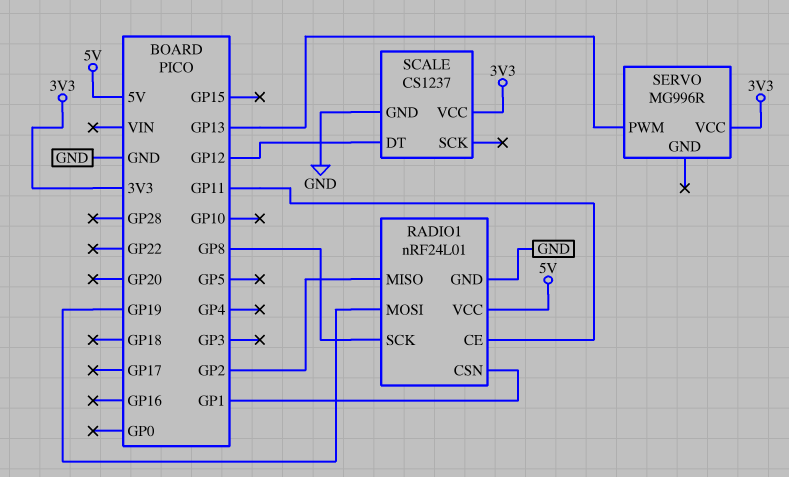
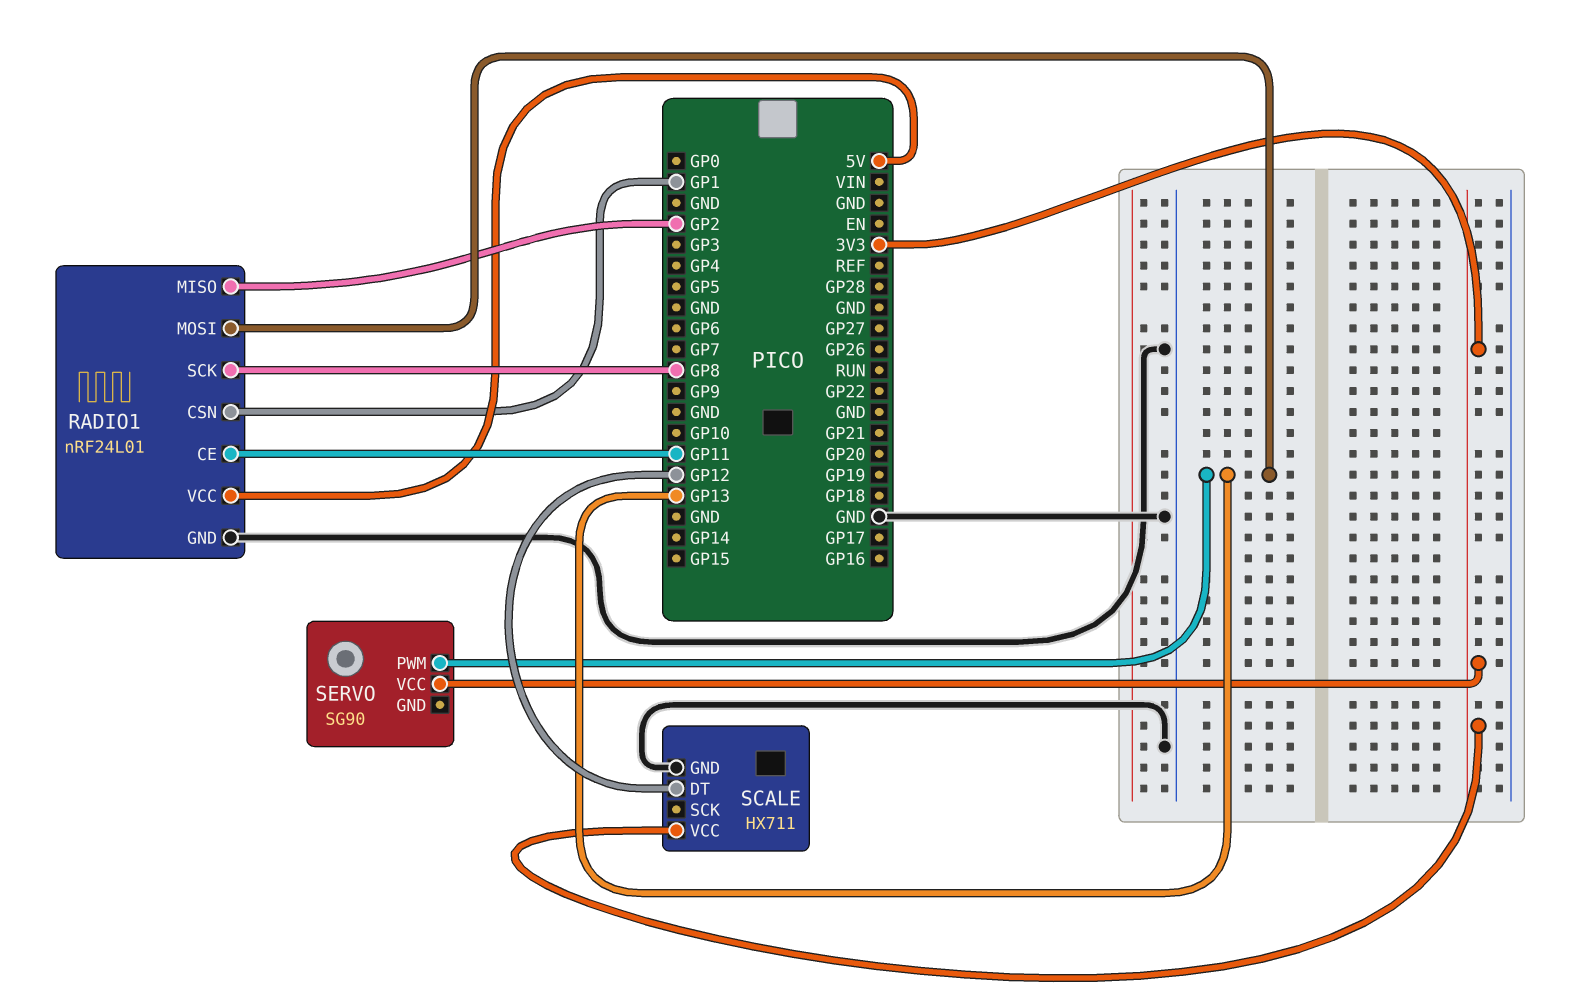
RADIO1 pin MOSI: GP19 -> GP13
SCALE: CS1237 -> HX711
SERVO: MG996R -> SG90

